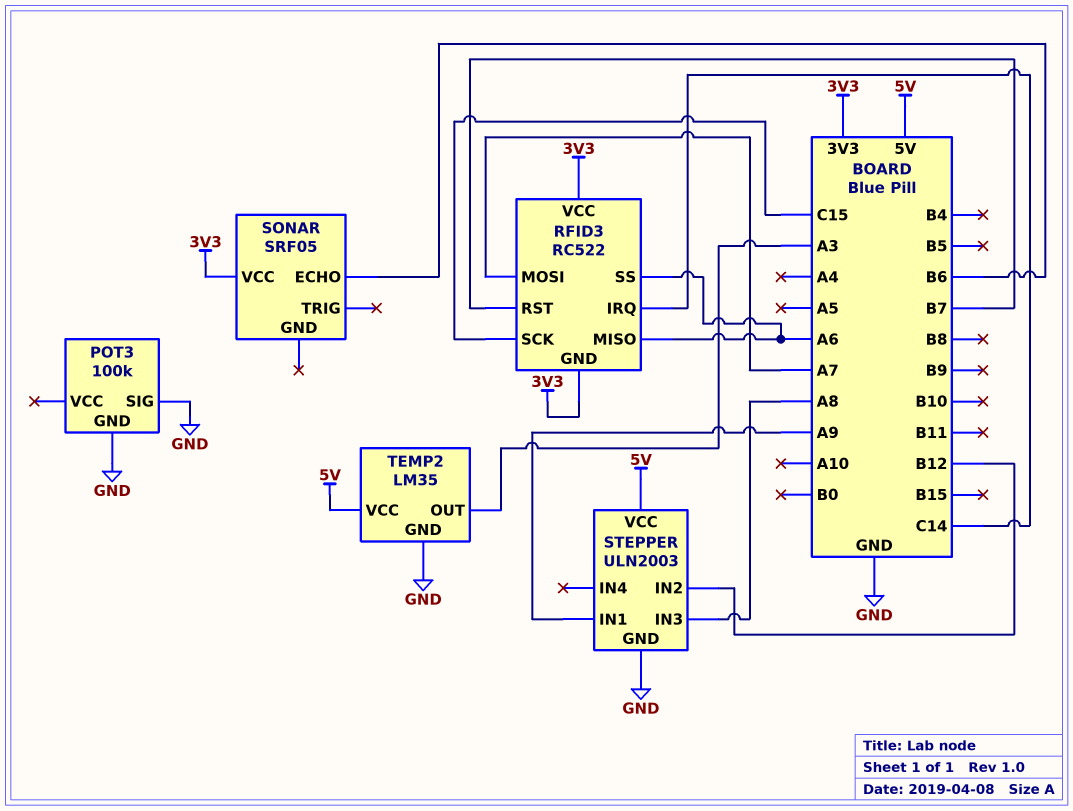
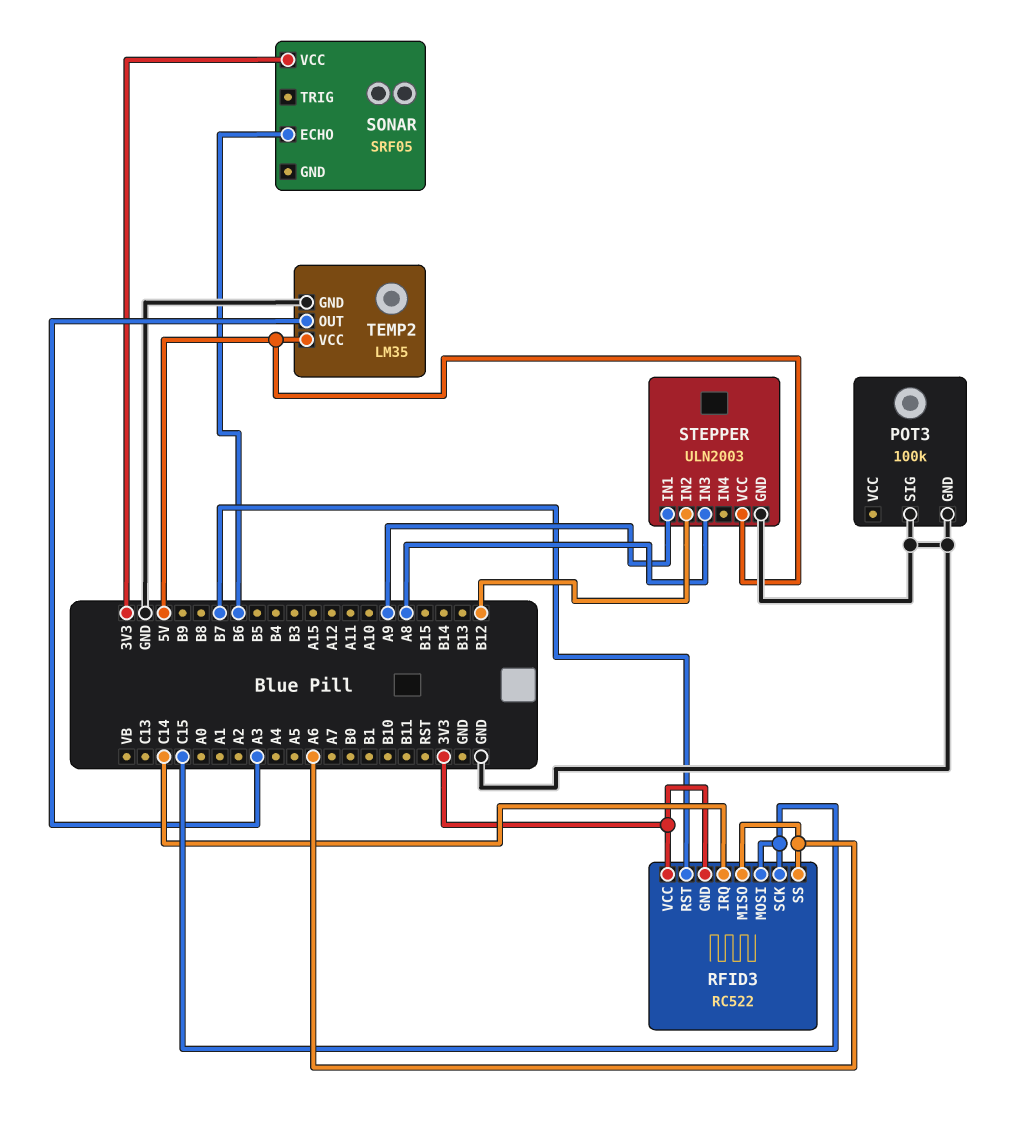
RFID3 pin MOSI: A7 -> C15

